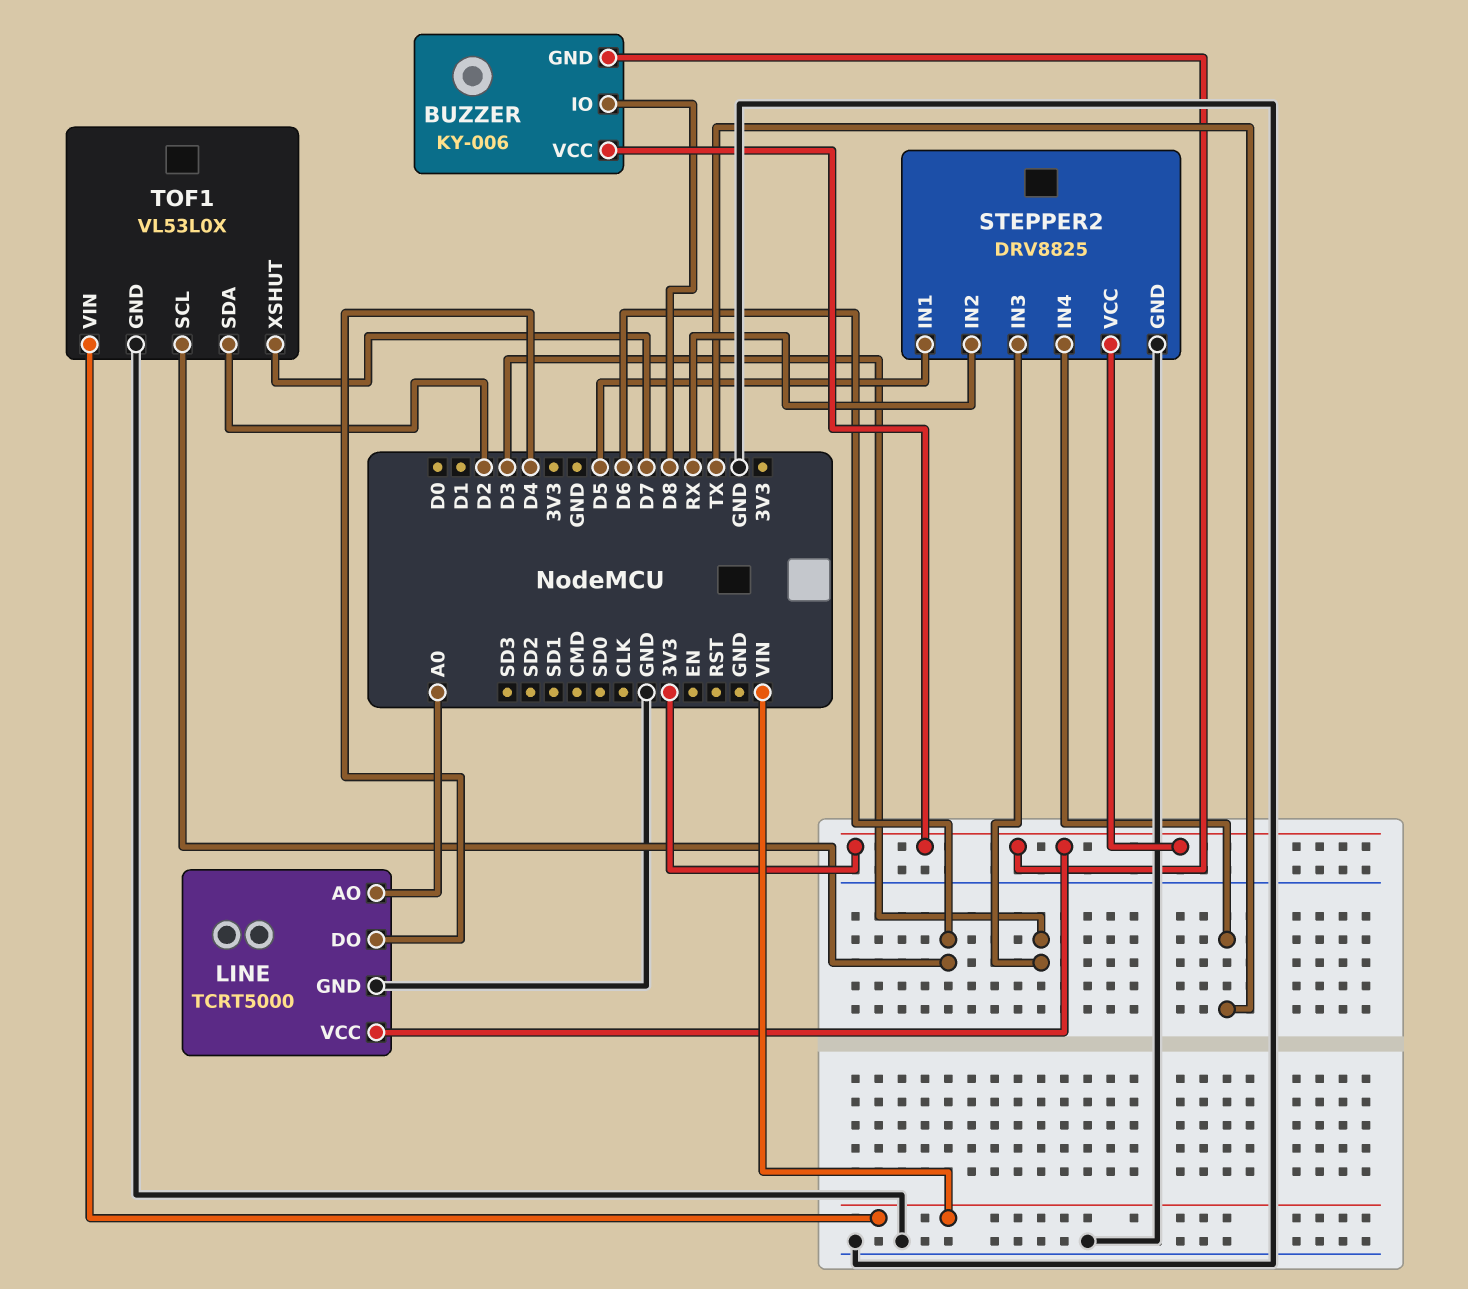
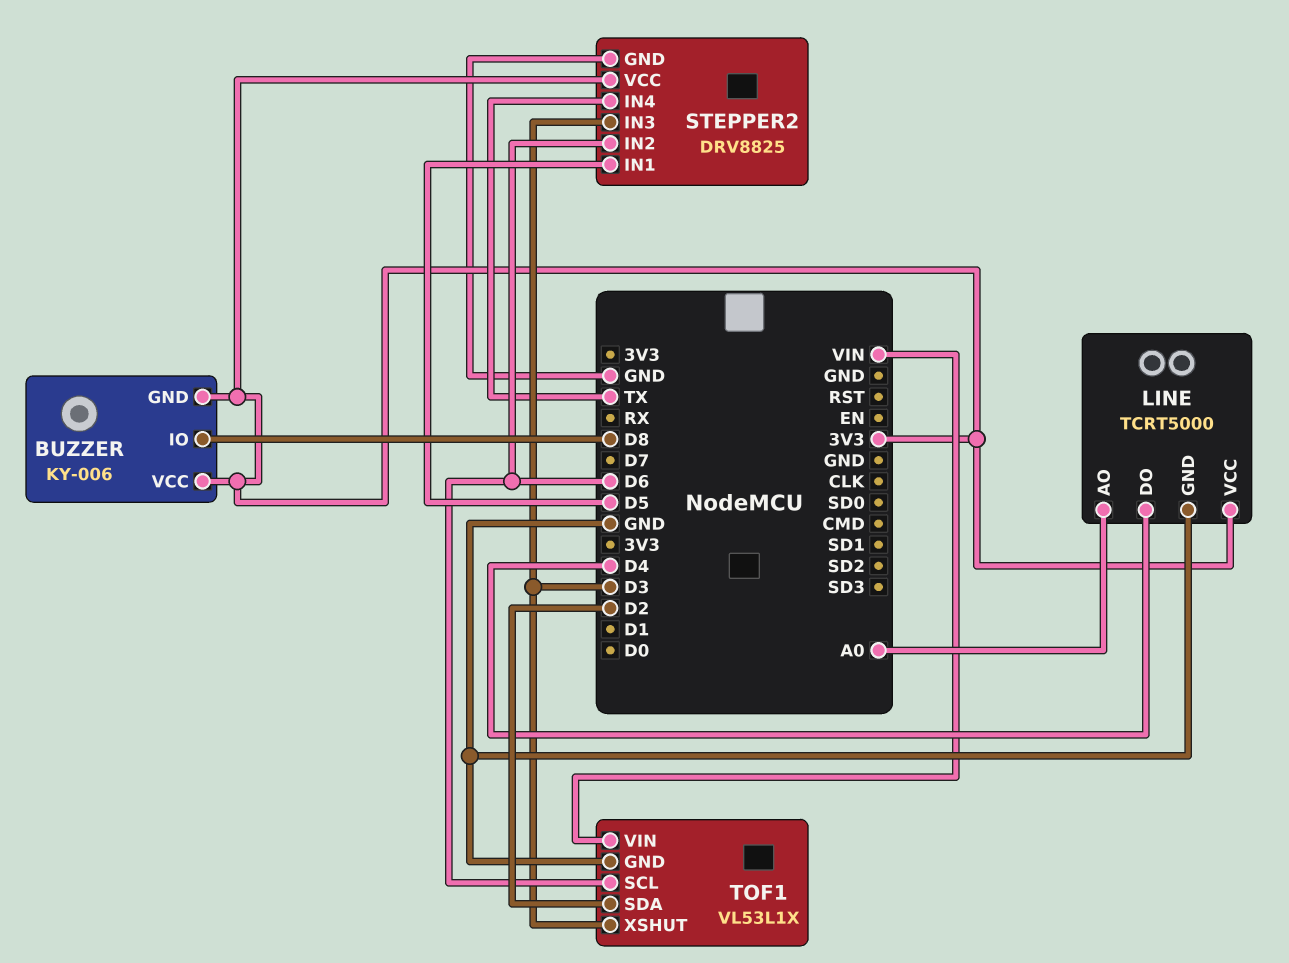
STEPPER2 pin IN2: RX -> D6
TOF1: VL53L0X -> VL53L1X
TOF1 pin XSHUT: D7 -> D3

